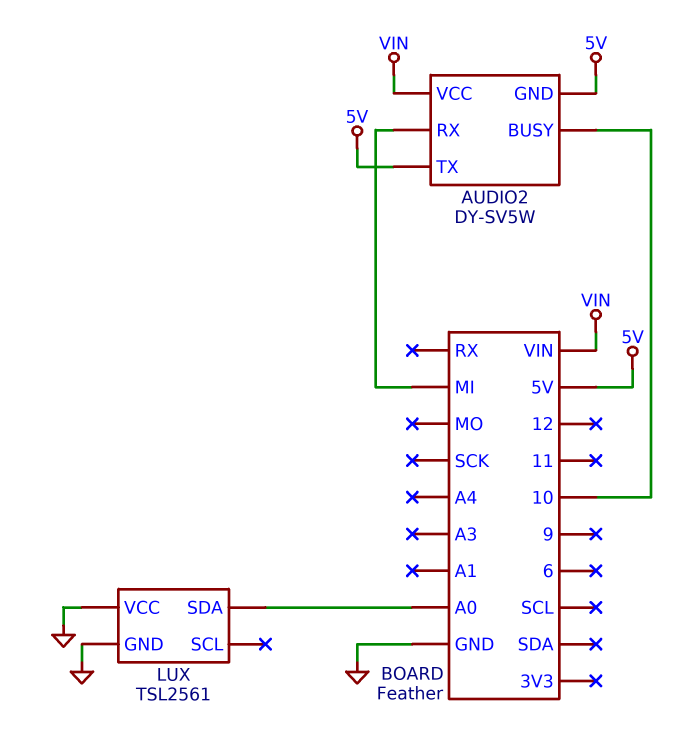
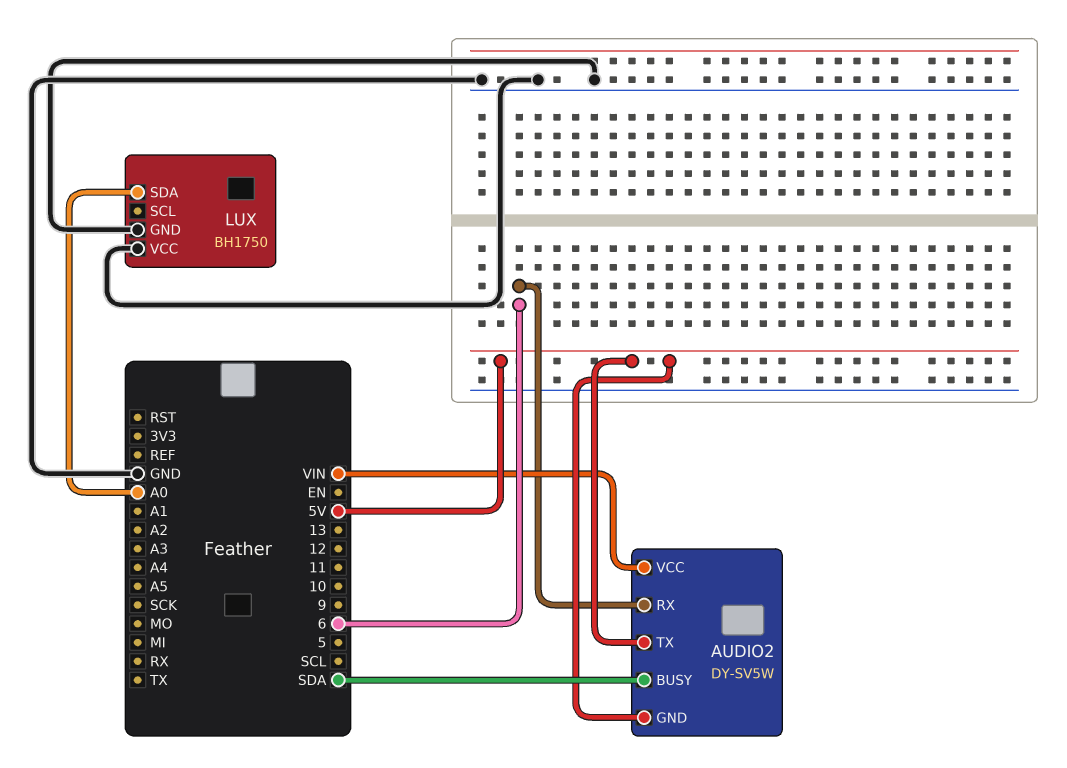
AUDIO2 pin BUSY: 10 -> SDA
AUDIO2 pin RX: MI -> 6
LUX: TSL2561 -> BH1750

